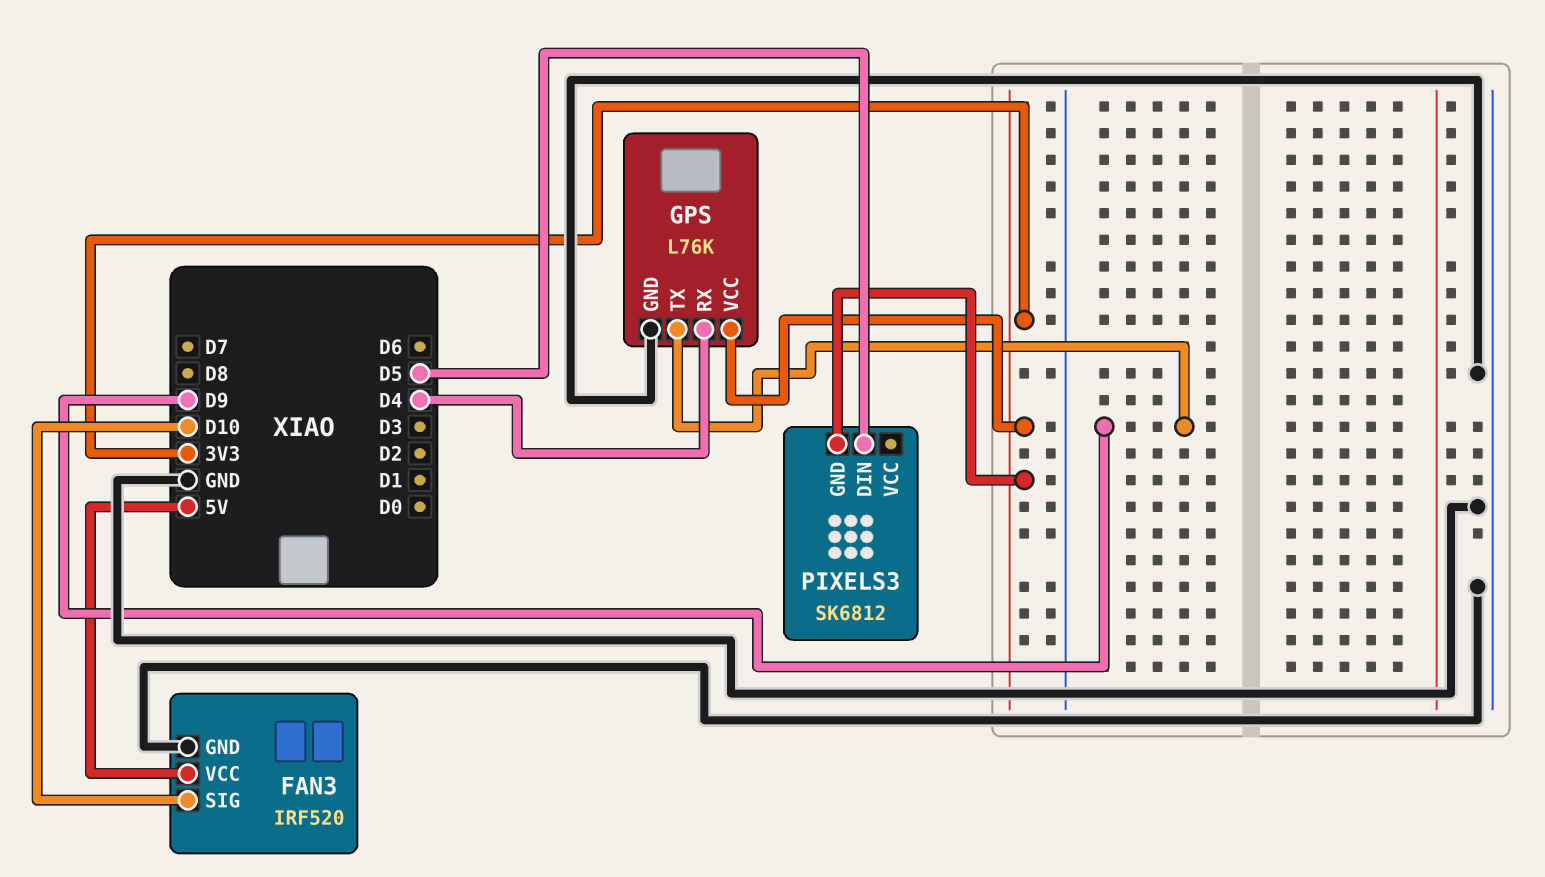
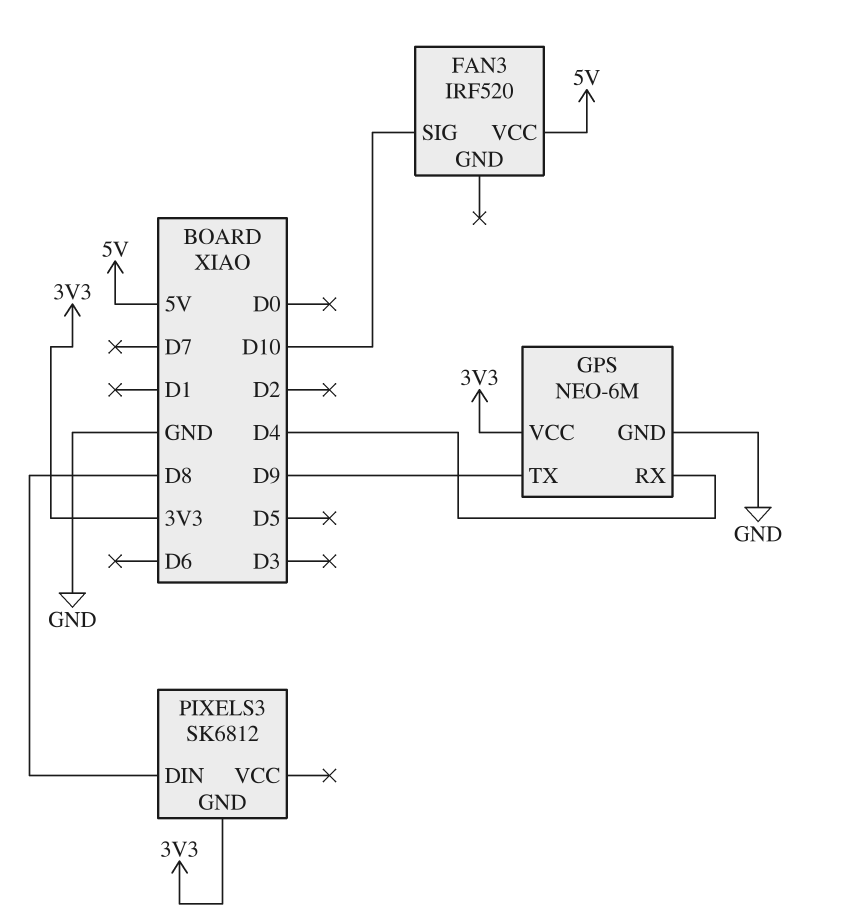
FAN3 pin GND: GND -> none
GPS: L76K -> NEO-6M
PIXELS3 pin DIN: D5 -> D8

